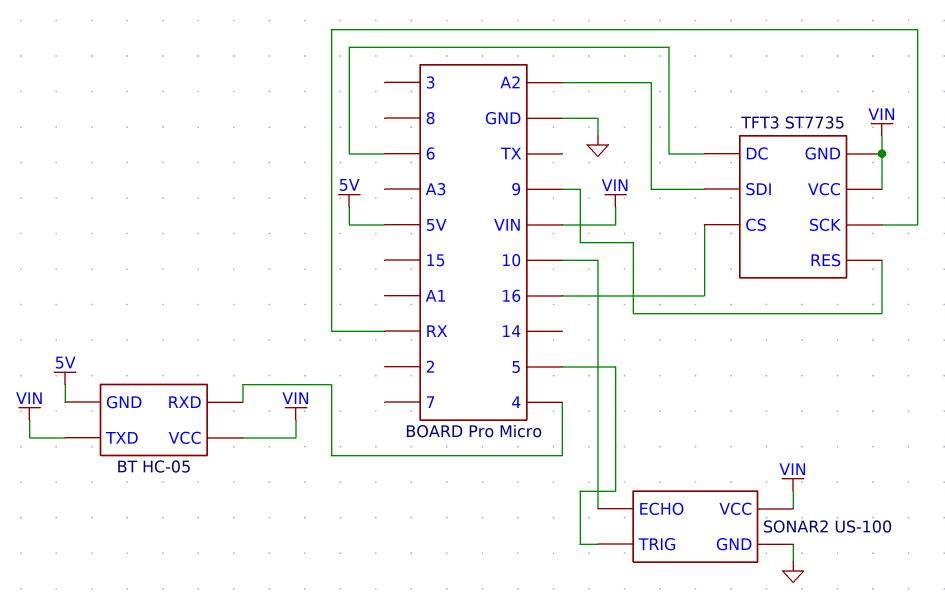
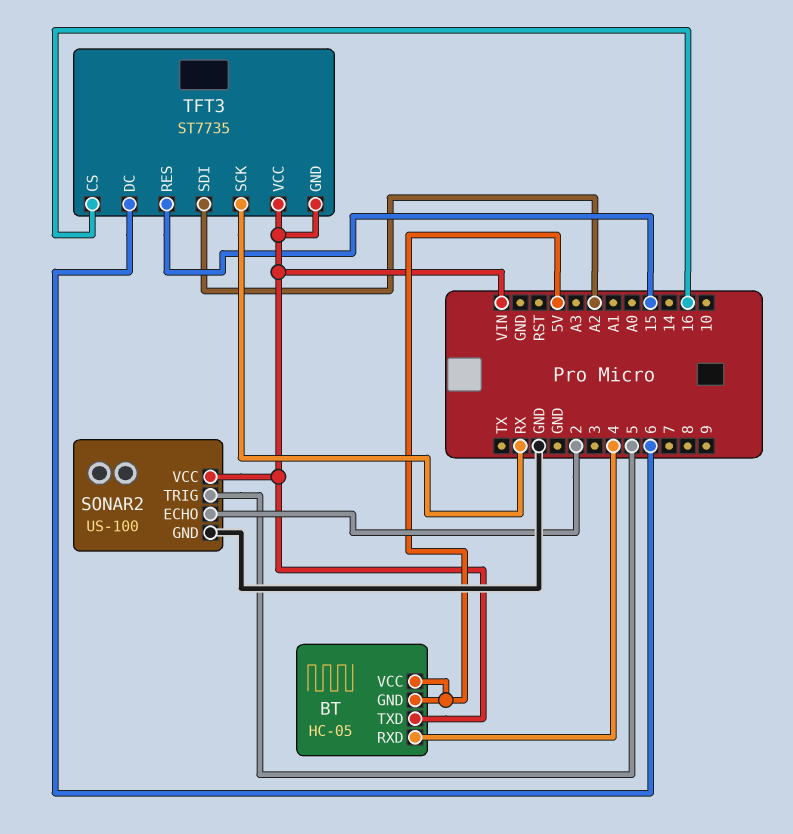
BT pin VCC: VIN -> 5V
SONAR2 pin ECHO: 10 -> 2
TFT3 pin RES: 9 -> 15

